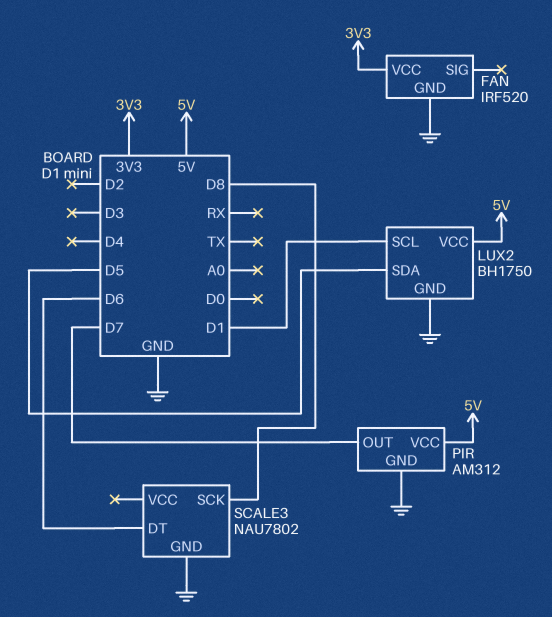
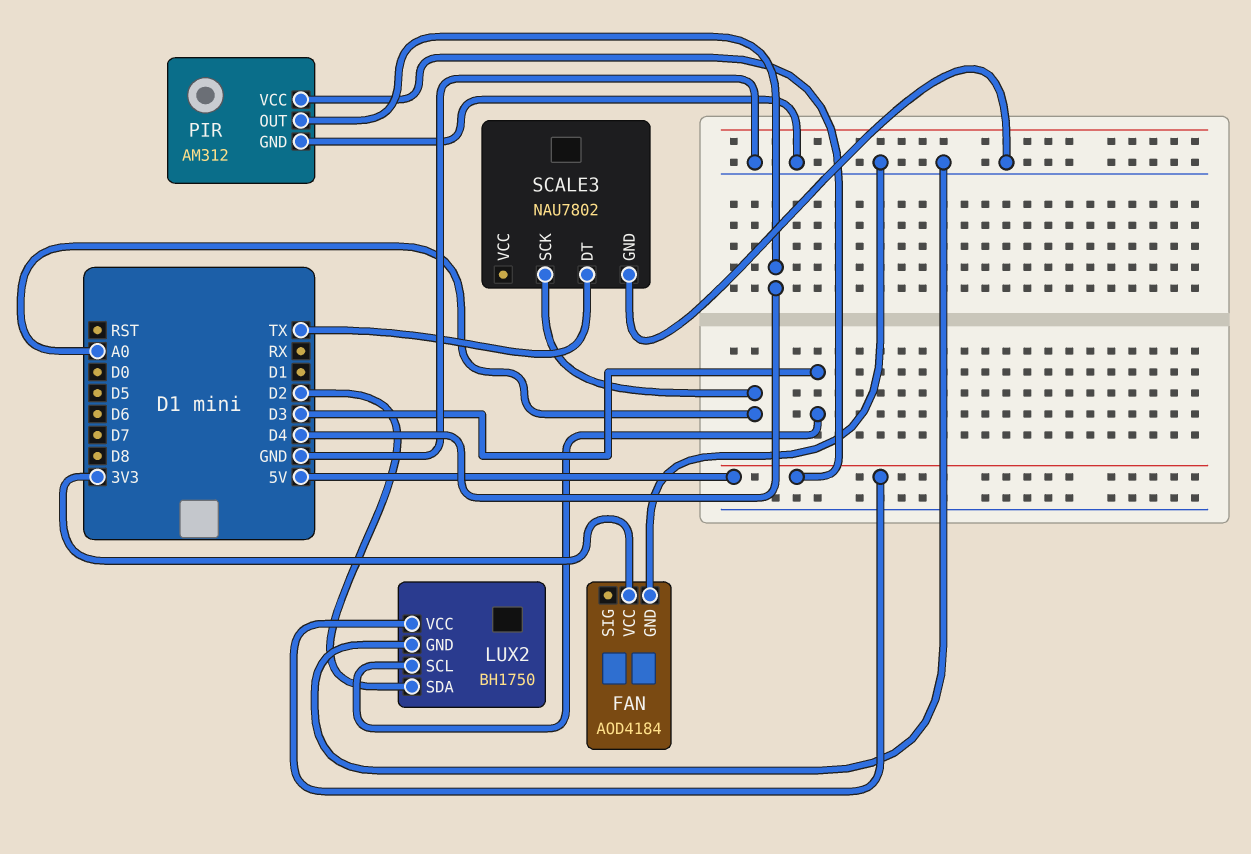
FAN: IRF520 -> AOD4184
LUX2 pin SCL: D1 -> D3
LUX2 pin SDA: D5 -> D2
PIR pin OUT: D7 -> D4
SCALE3 pin DT: D6 -> TX
SCALE3 pin SCK: D8 -> A0

